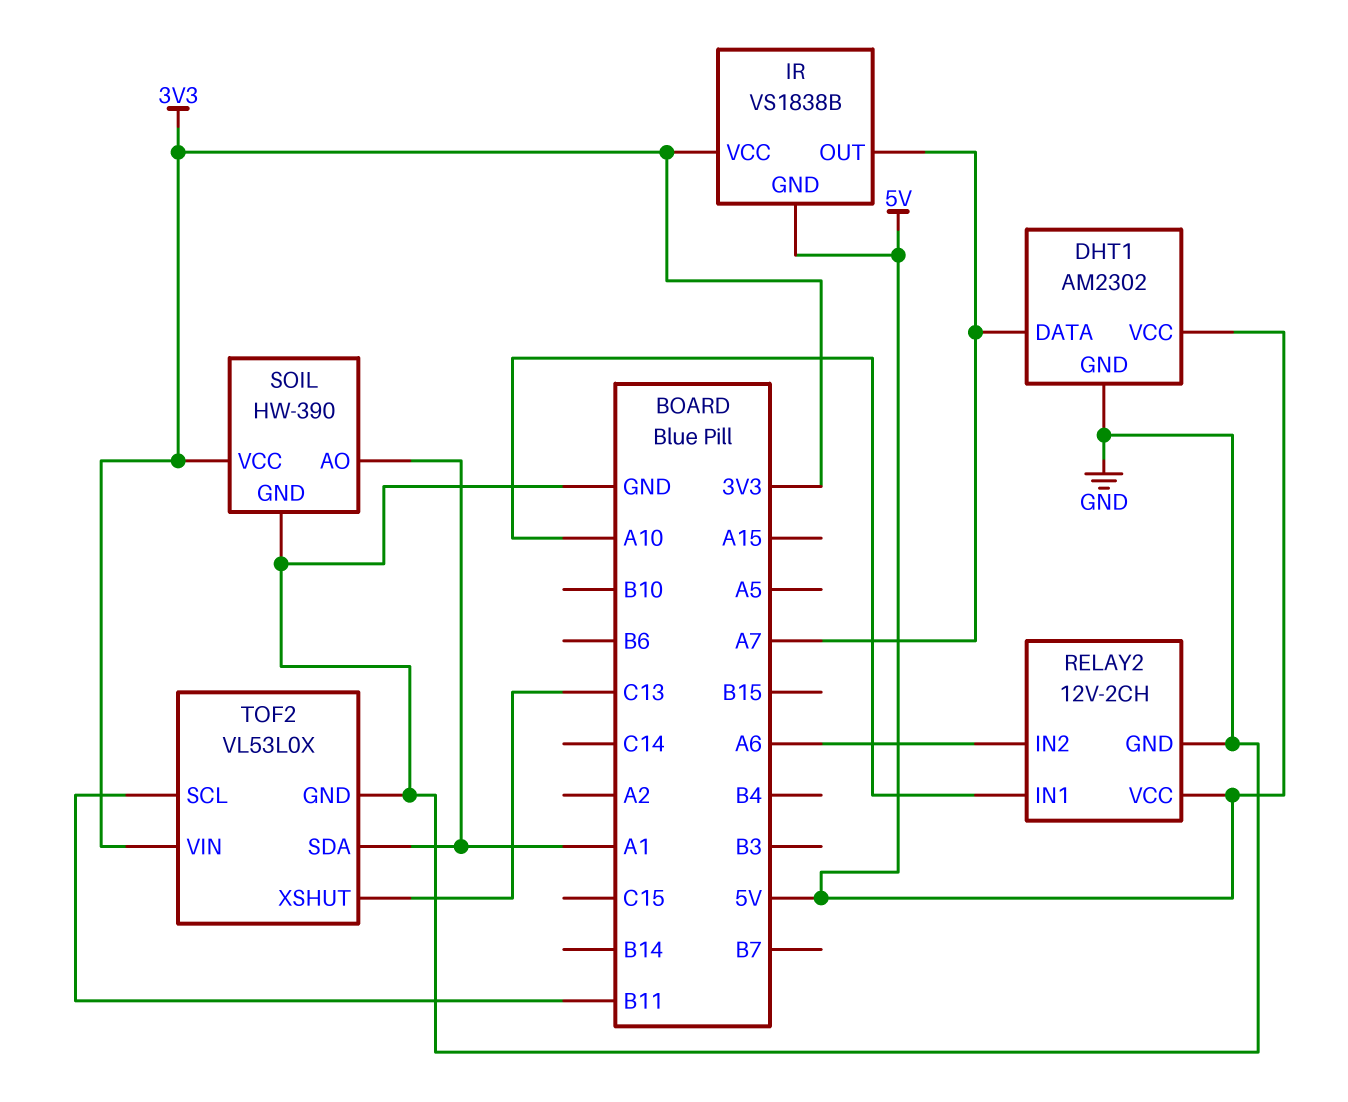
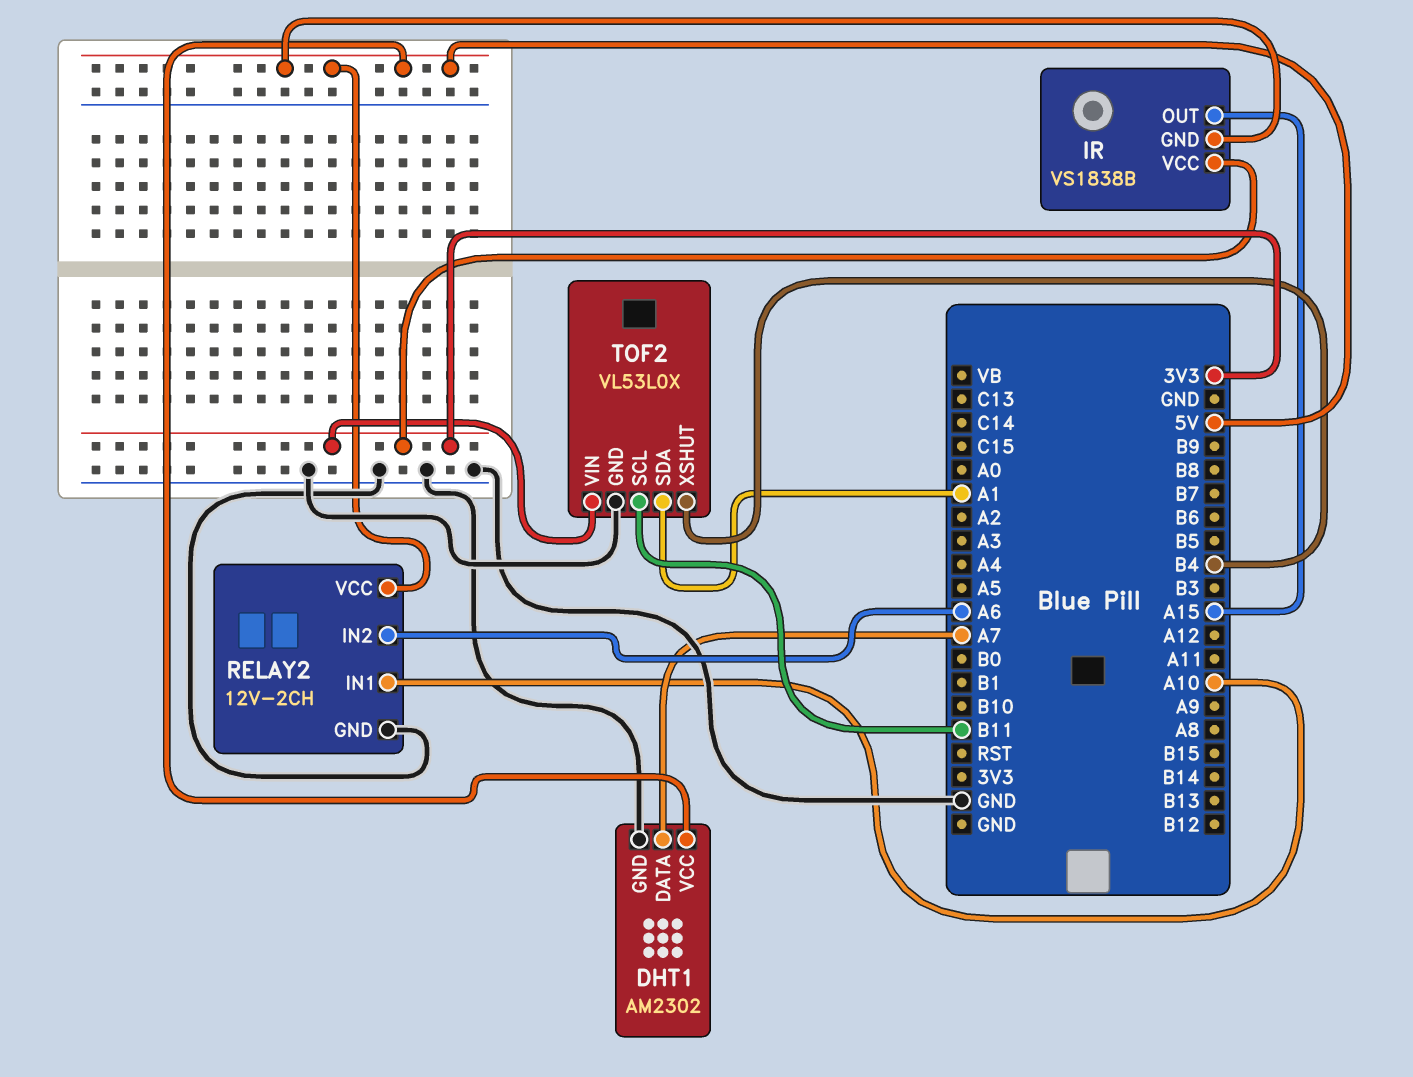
IR pin OUT: A7 -> A15
SOIL: HW-390 -> none
SOIL pin AO: A1 -> none
SOIL pin GND: GND -> none
SOIL pin VCC: 3V3 -> none
TOF2 pin XSHUT: C13 -> B4

